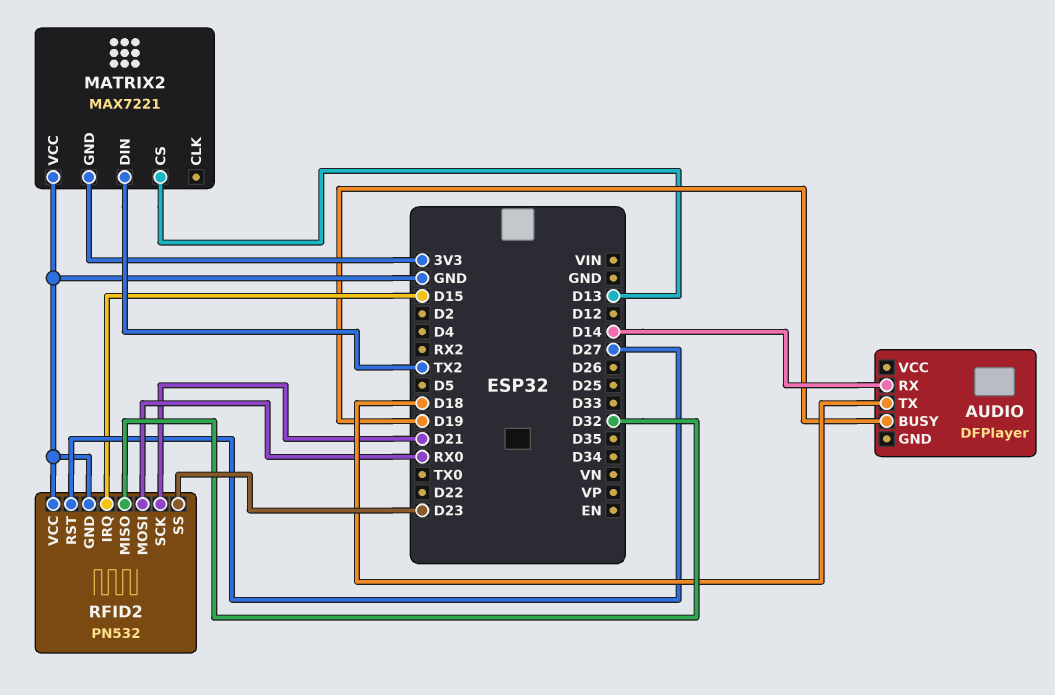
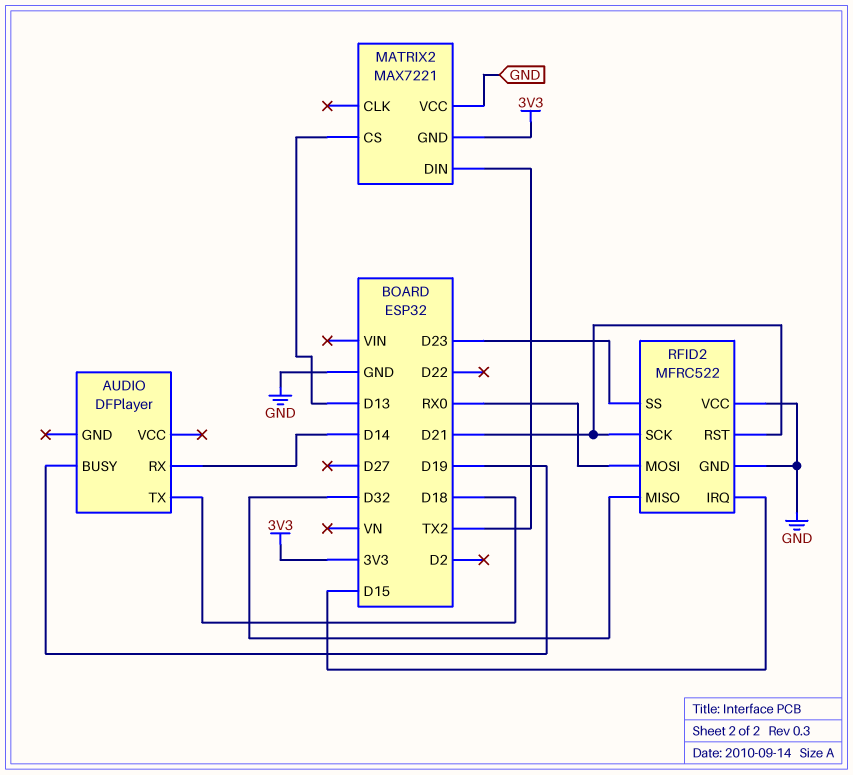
RFID2: PN532 -> MFRC522
RFID2 pin RST: D27 -> D21

